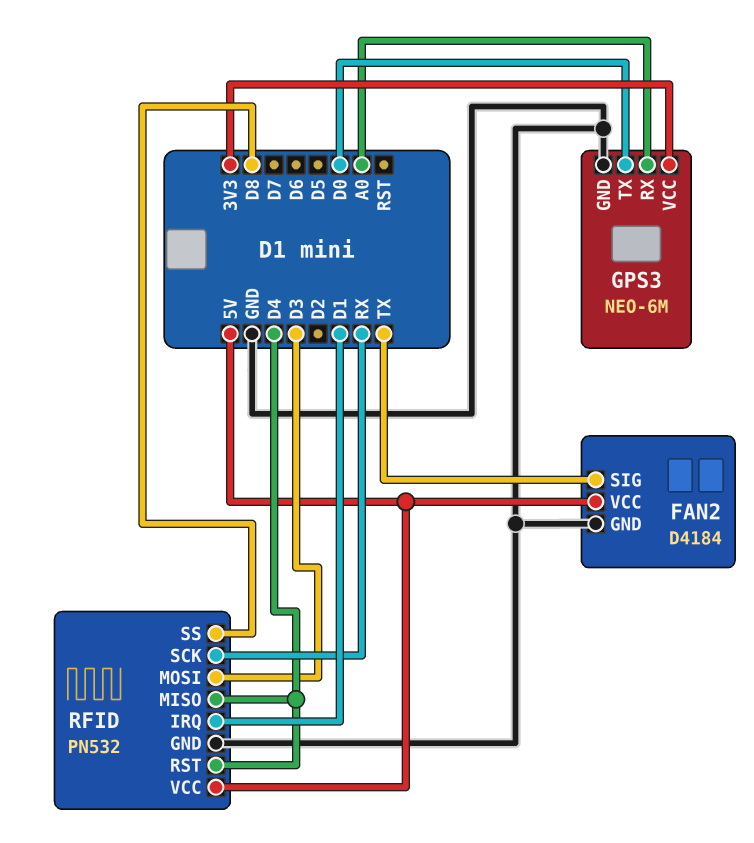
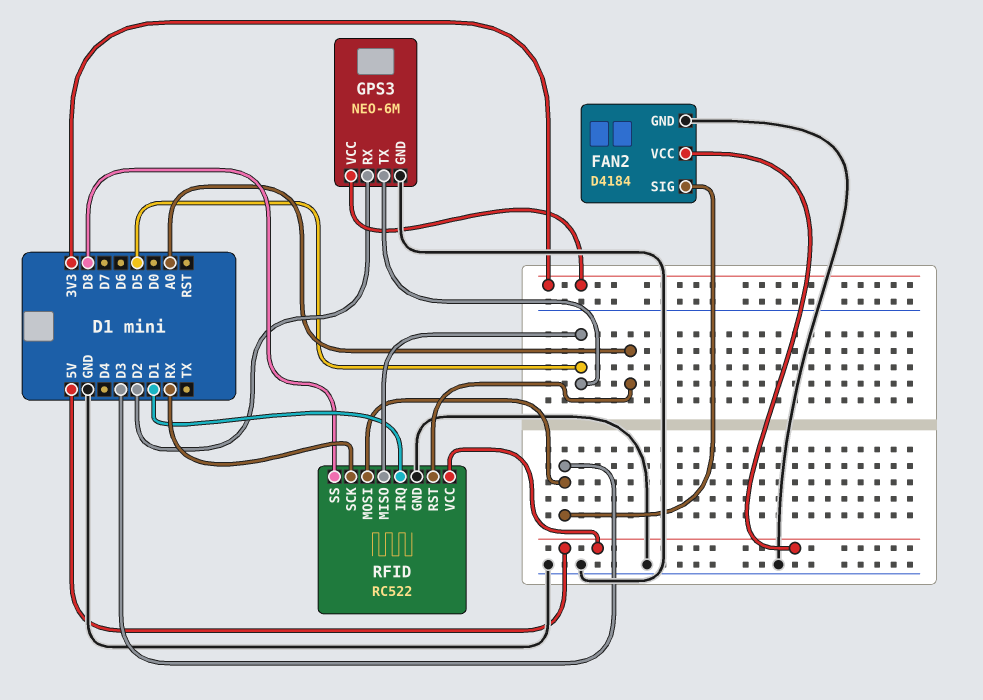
FAN2 pin SIG: TX -> D3
GPS3 pin RX: A0 -> D2
GPS3 pin TX: D0 -> D5
RFID: PN532 -> RC522
RFID pin MISO: D4 -> D5
RFID pin RST: D4 -> A0

